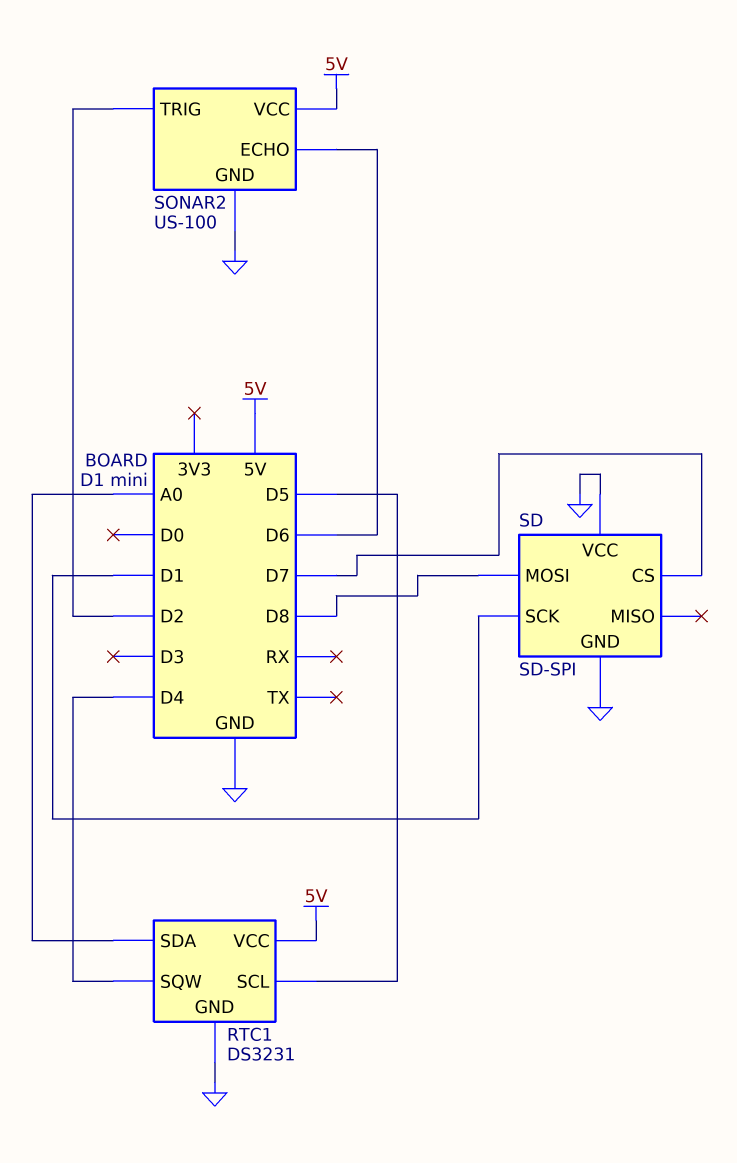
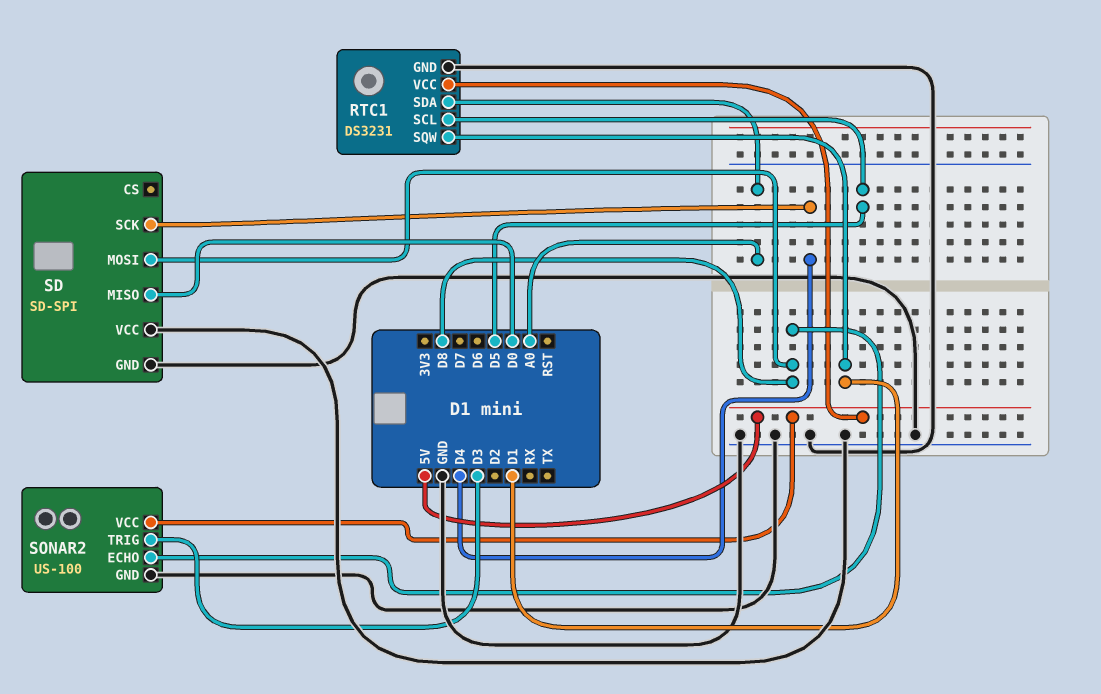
RTC1 pin SQW: D4 -> D1
SD pin CS: D7 -> none
SD pin MISO: none -> D0
SD pin SCK: D1 -> D4
SONAR2 pin ECHO: D6 -> D8
SONAR2 pin TRIG: D2 -> D3

